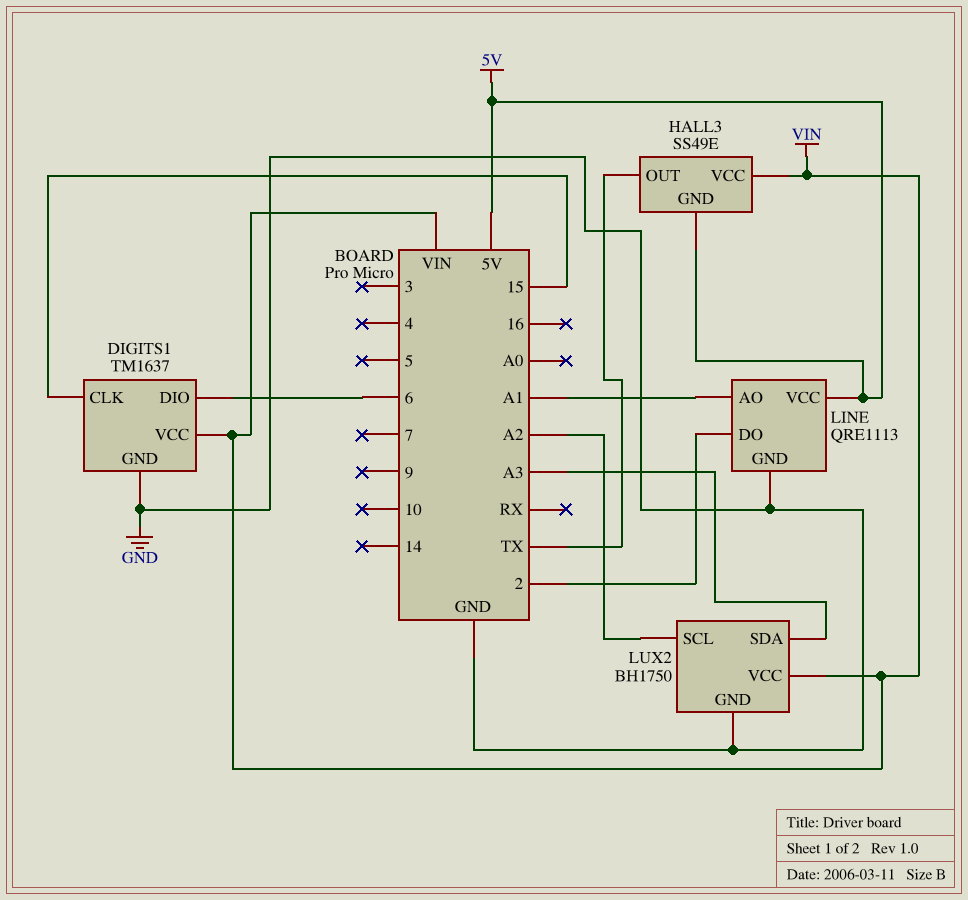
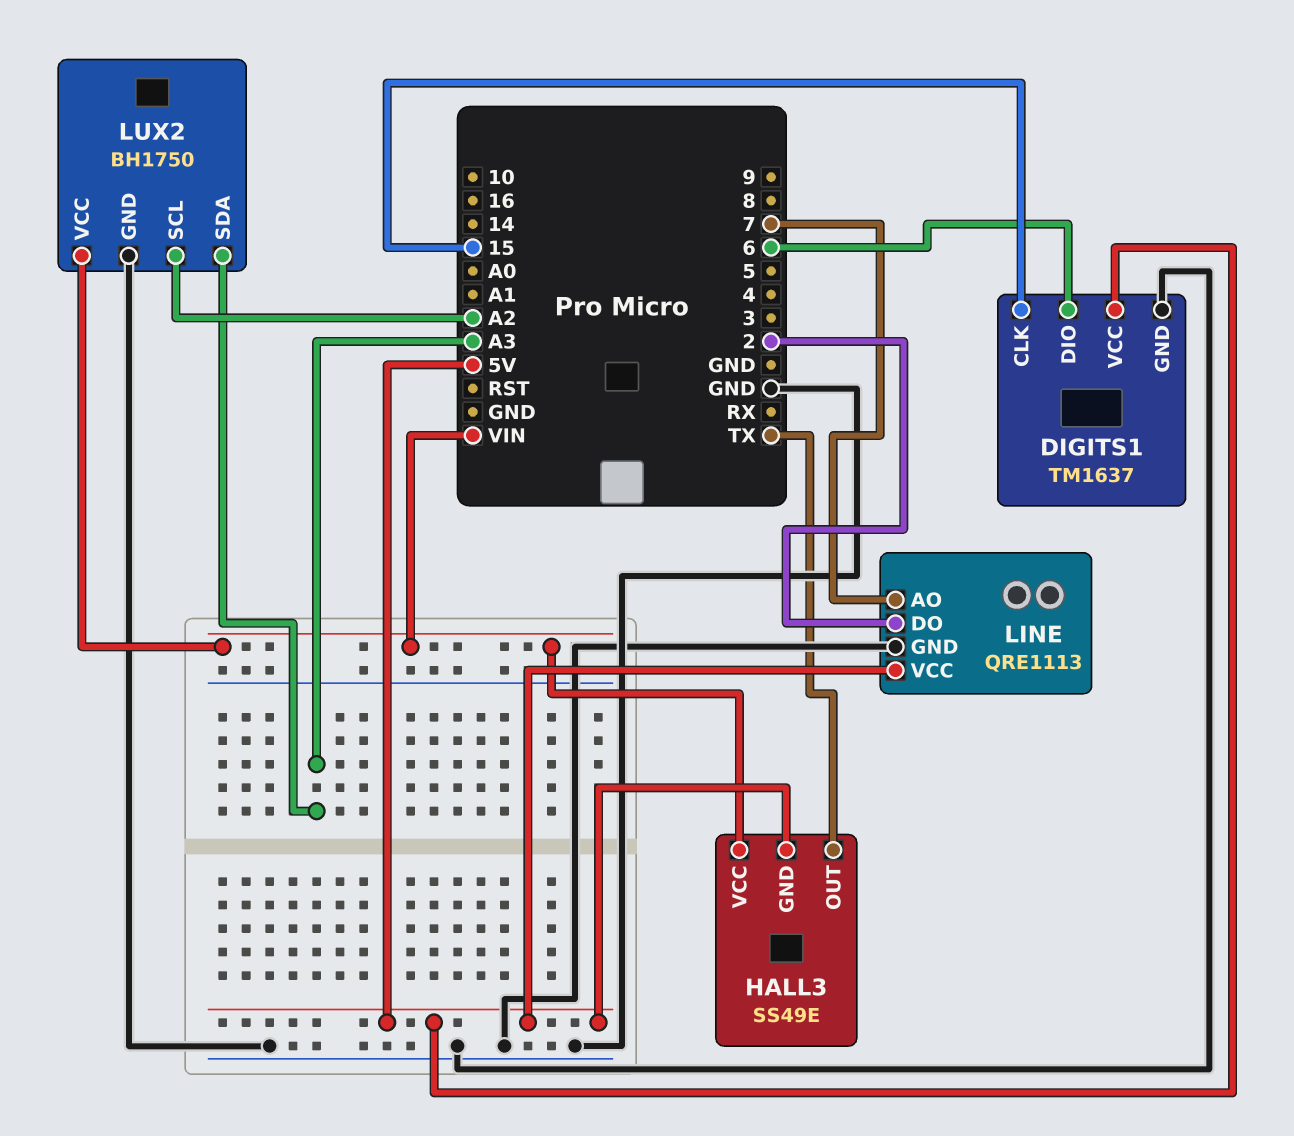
DIGITS1 pin VCC: VIN -> 5V
LINE pin AO: A1 -> 7

